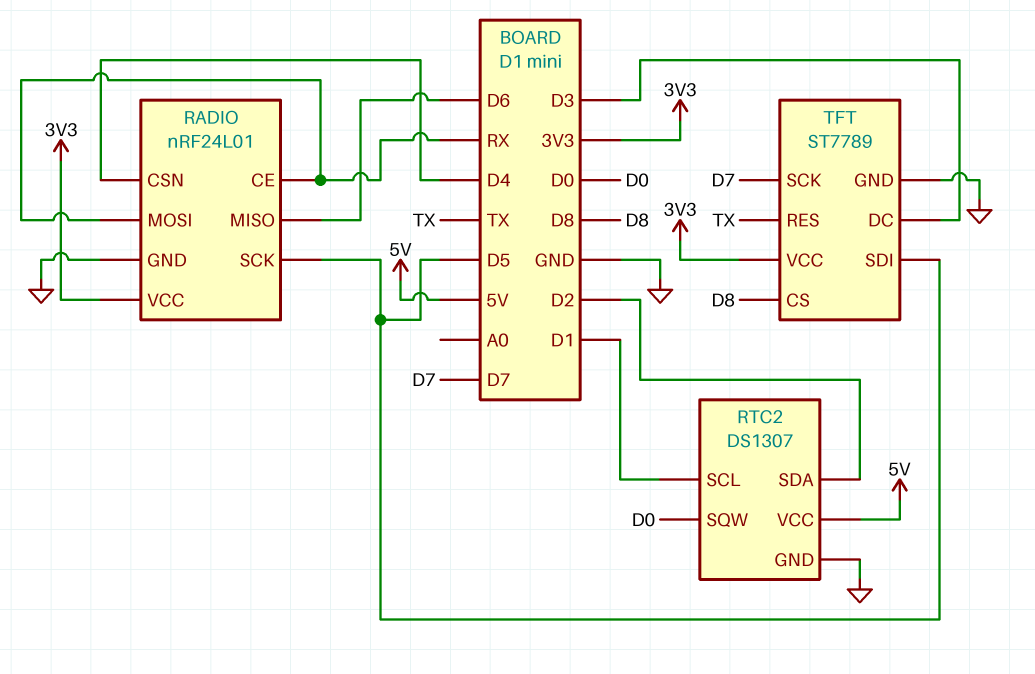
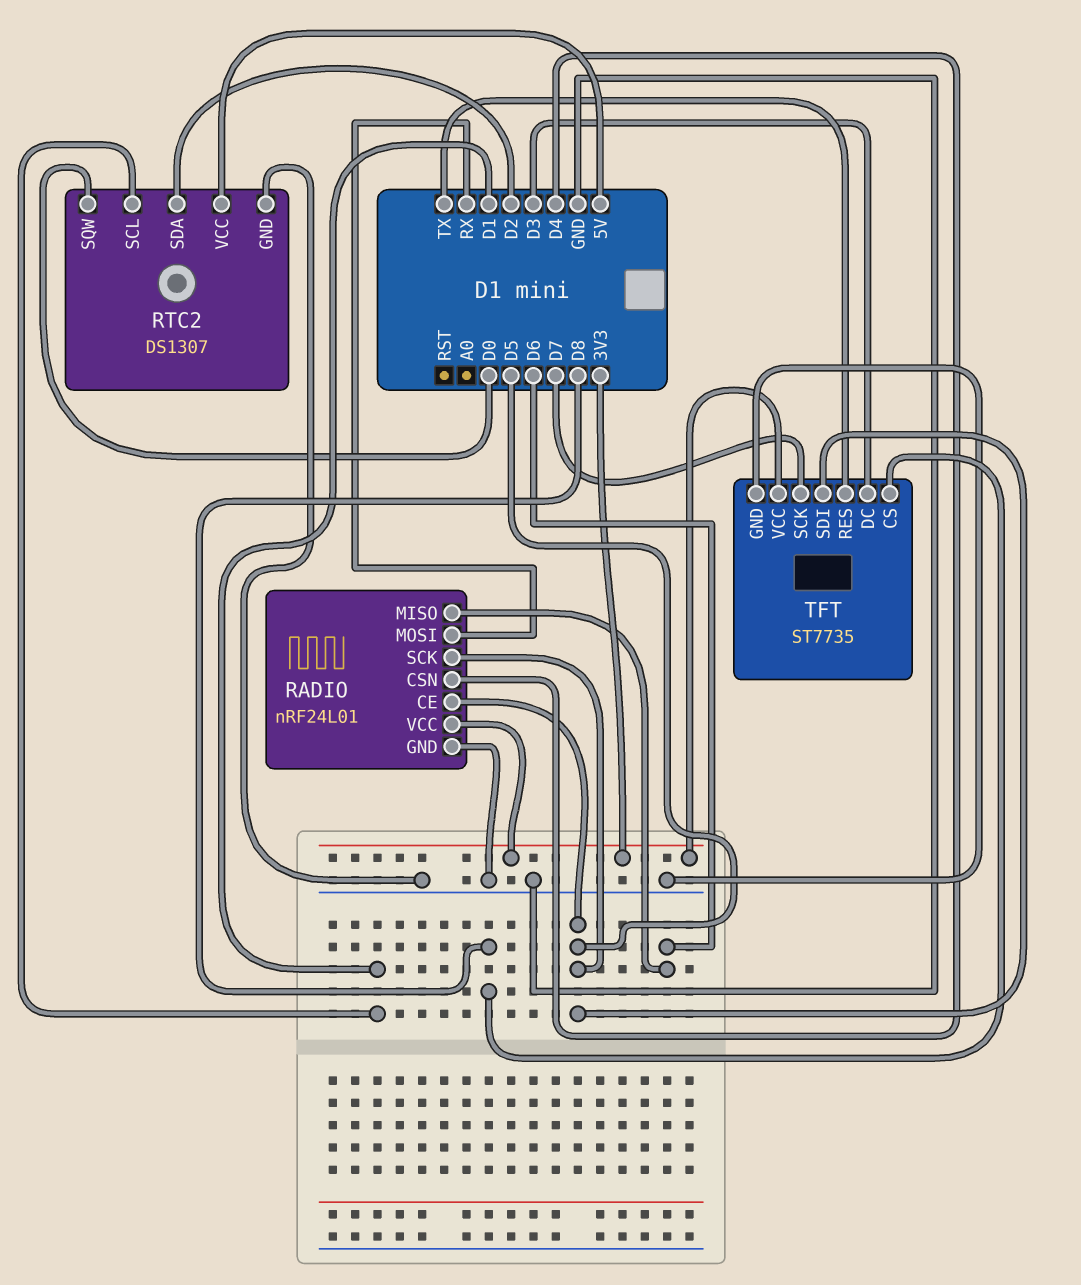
RADIO pin CE: RX -> D5
TFT: ST7789 -> ST7735

